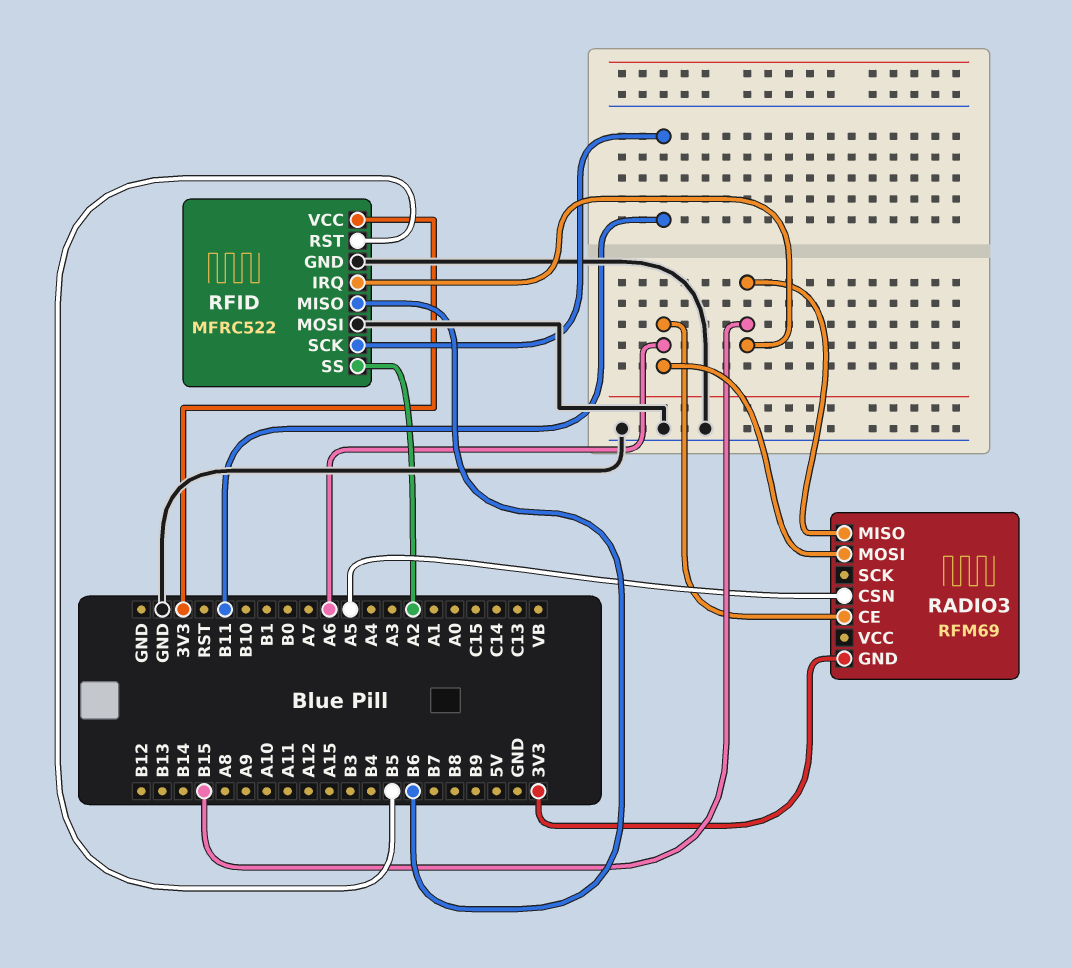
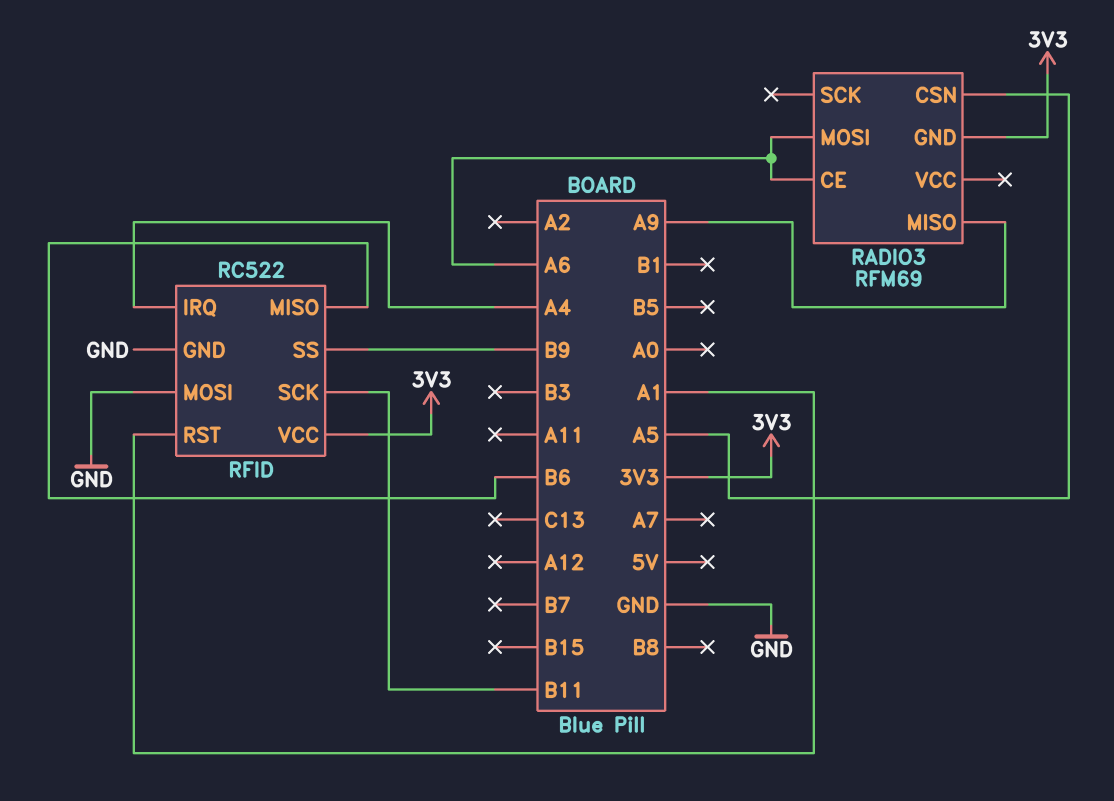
RADIO3 pin MISO: B15 -> A9
RFID: MFRC522 -> RC522
RFID pin IRQ: B15 -> A4
RFID pin RST: B5 -> A1
RFID pin SS: A2 -> B9

